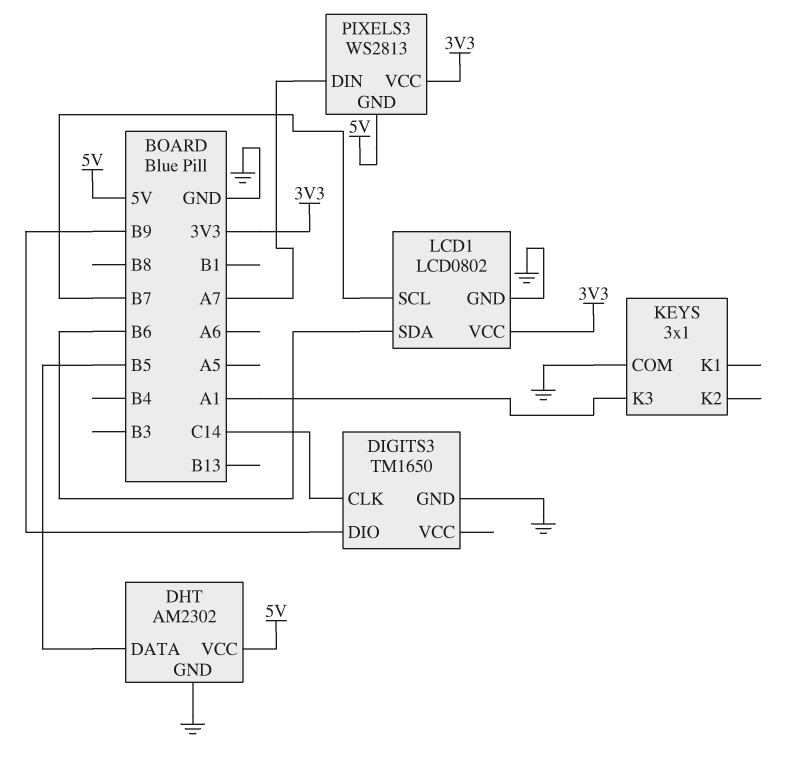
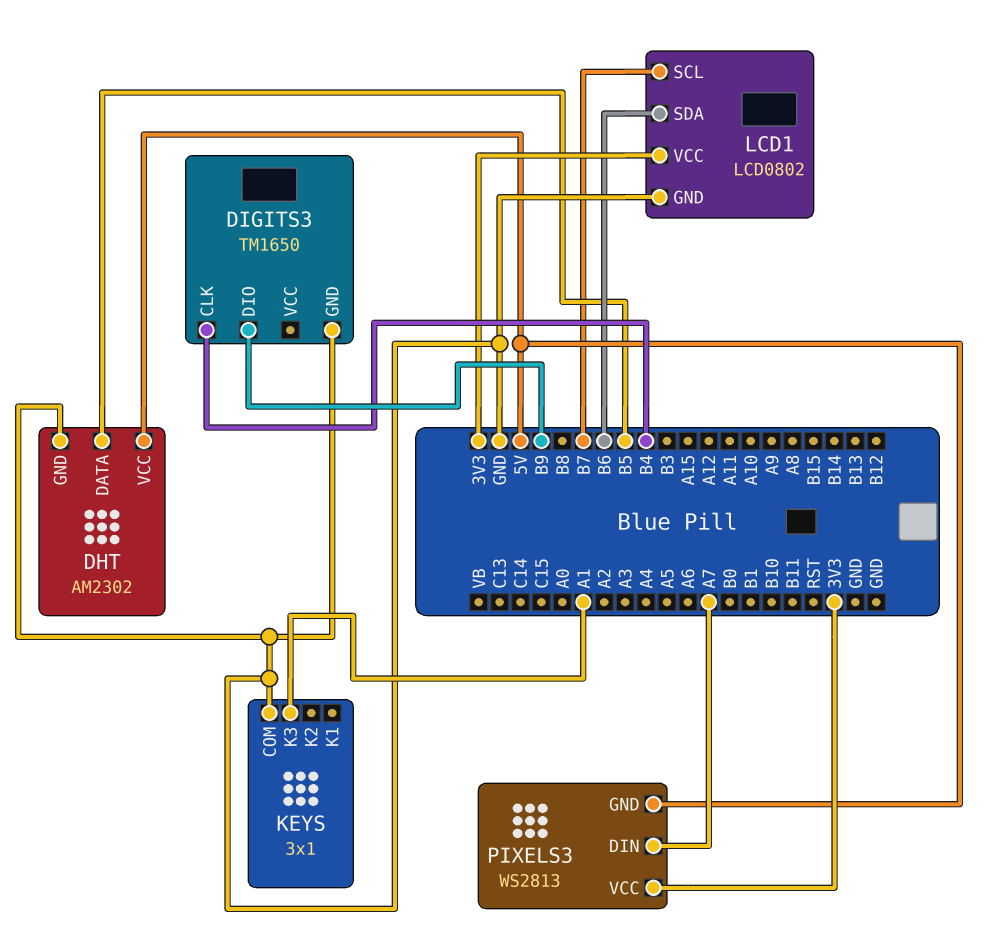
DIGITS3 pin CLK: C14 -> B4

